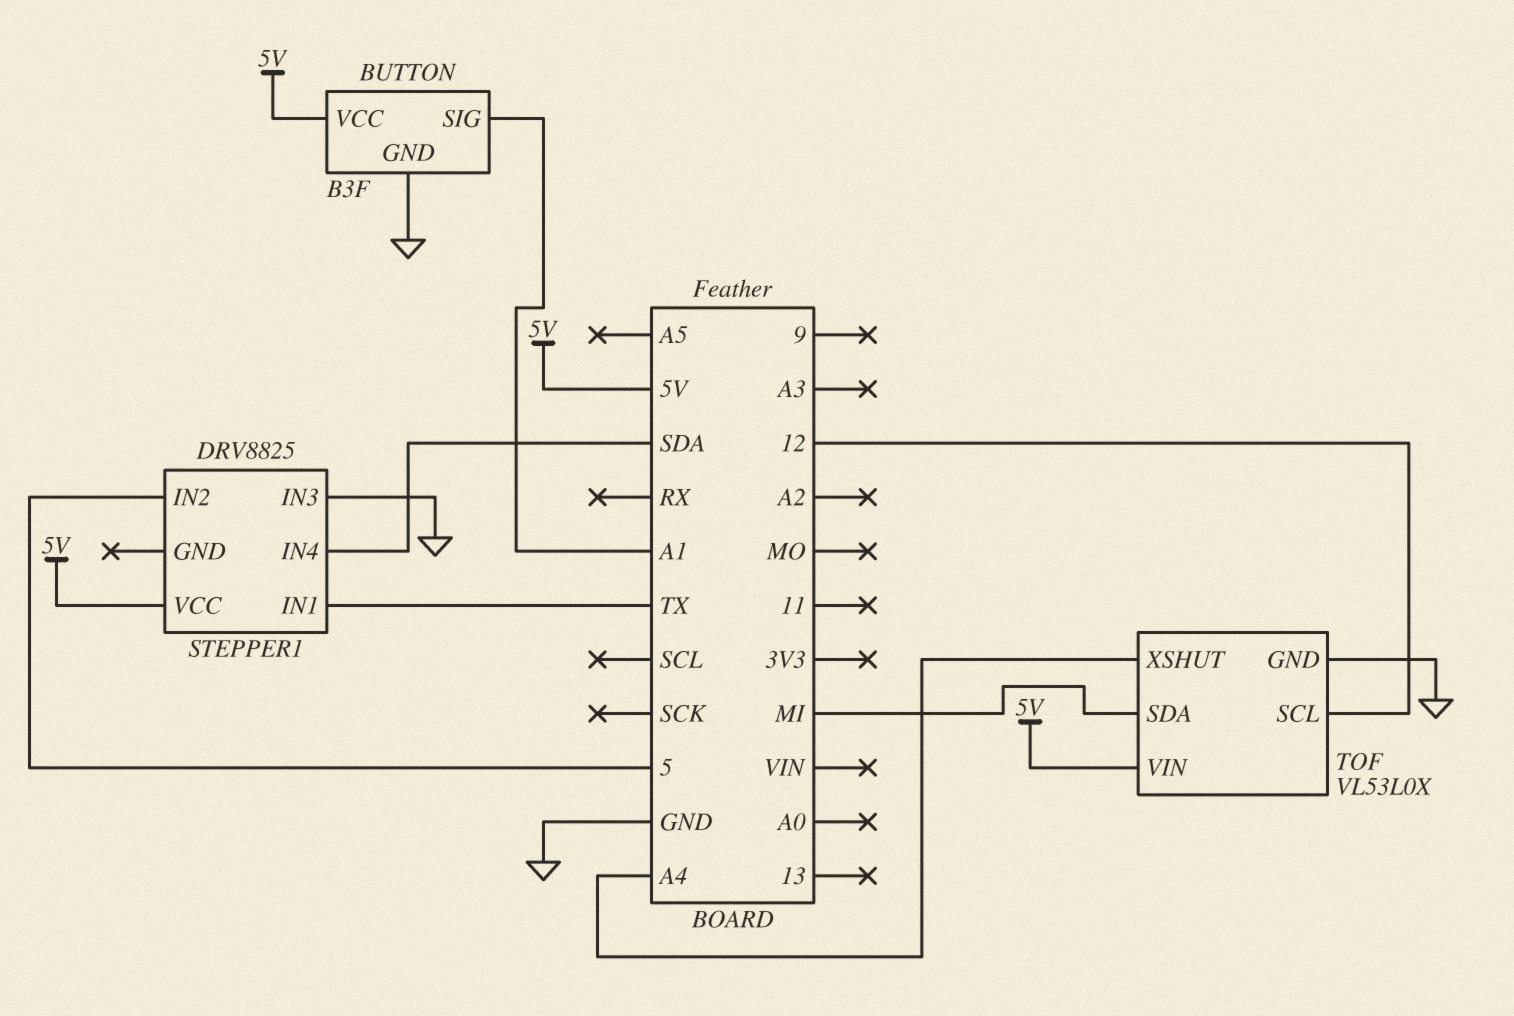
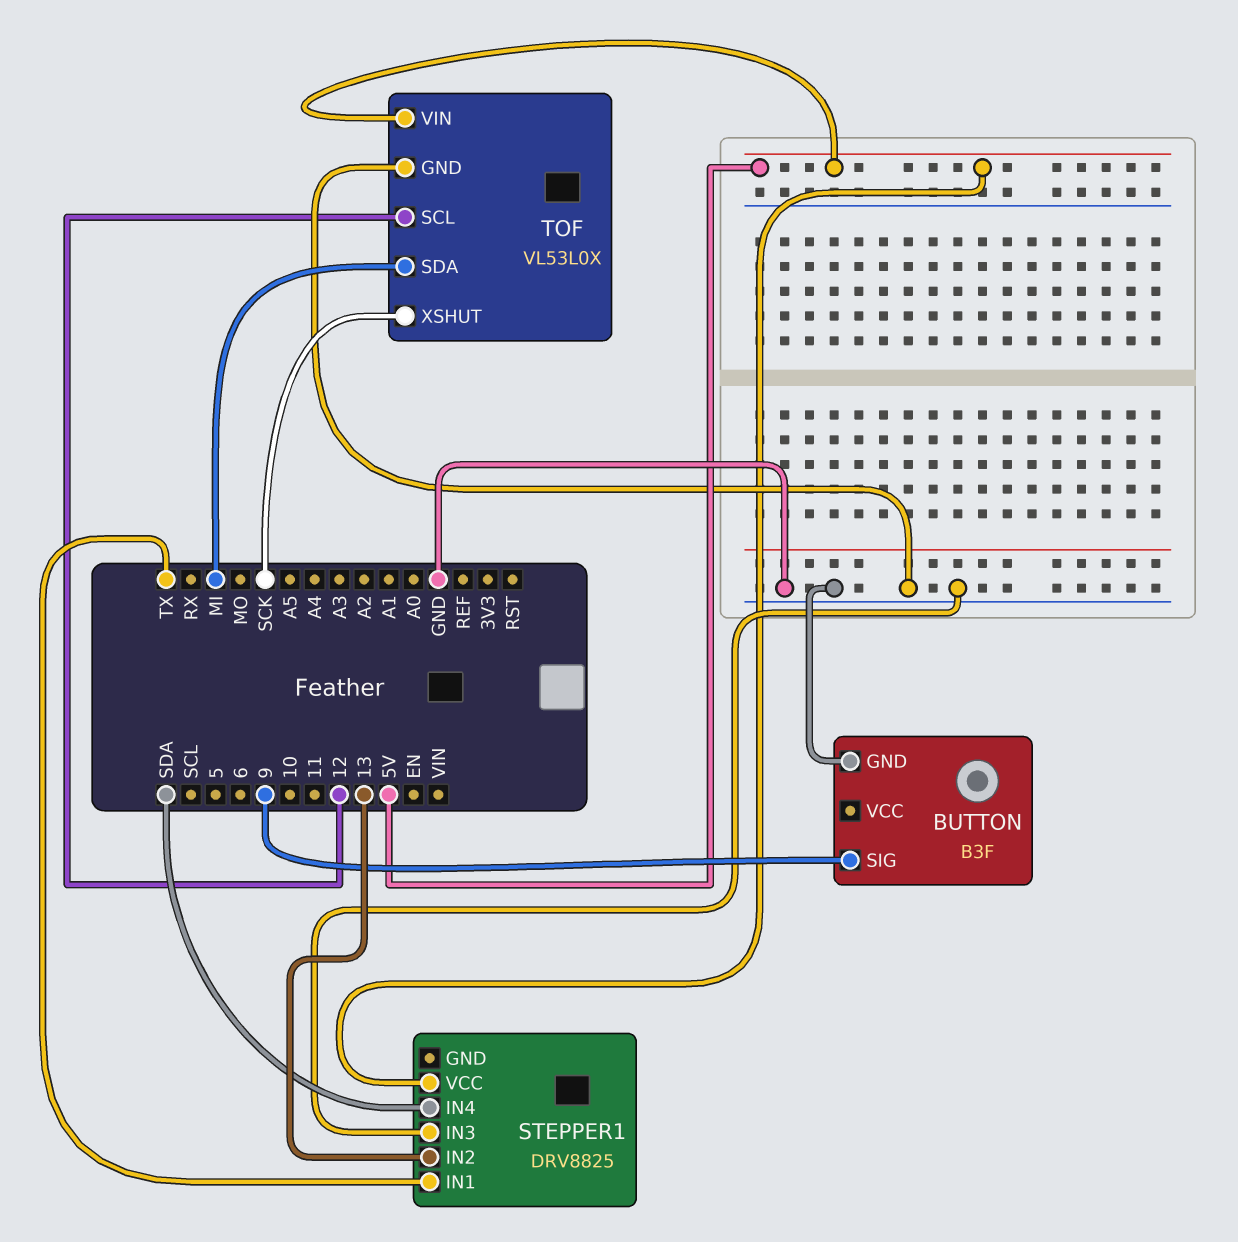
BUTTON pin SIG: A1 -> 9
BUTTON pin VCC: 5V -> none
STEPPER1 pin IN2: 5 -> 13
TOF pin XSHUT: A4 -> SCK

